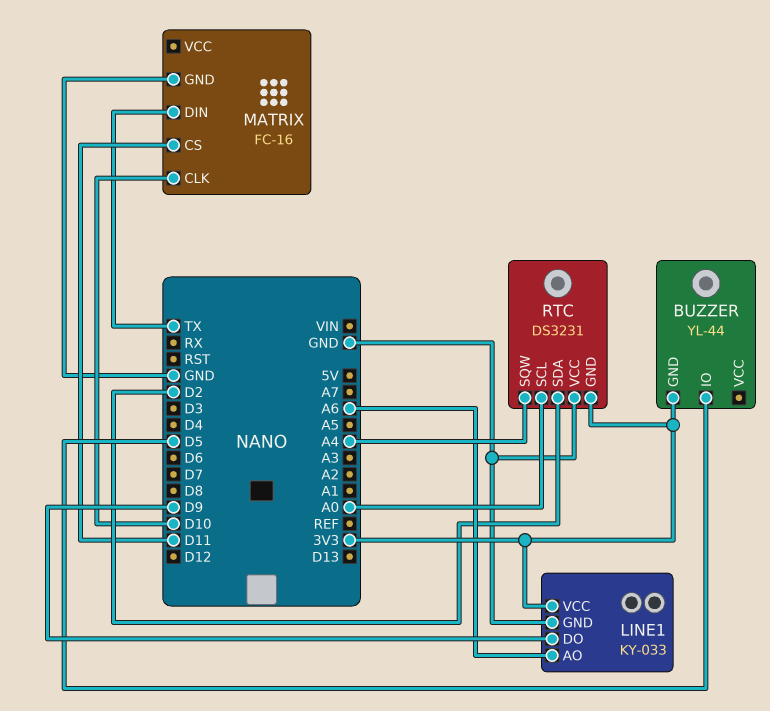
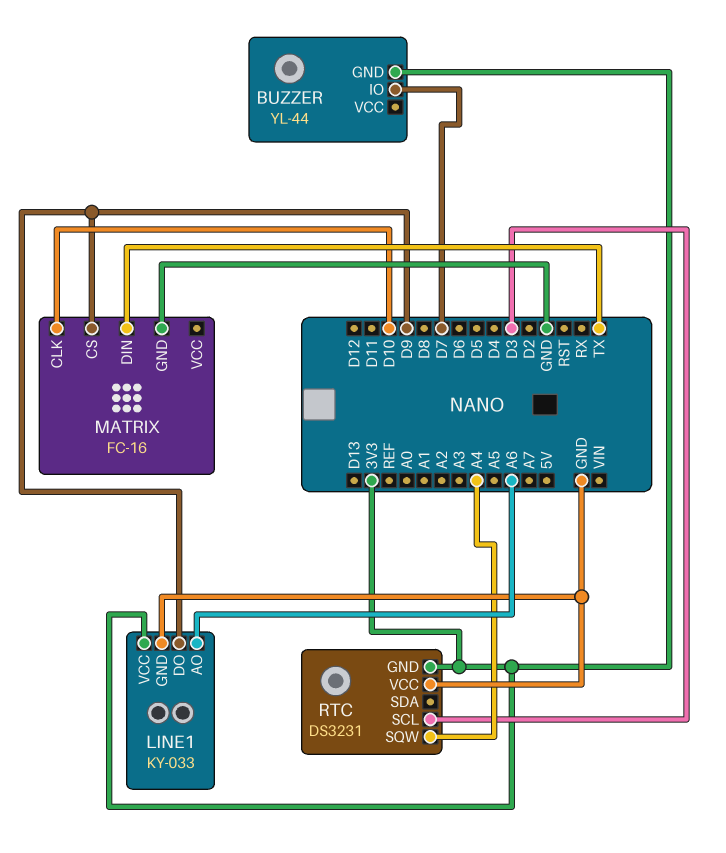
BUZZER pin IO: D5 -> D7
MATRIX pin CS: D11 -> D9
RTC pin SCL: A0 -> D3
RTC pin SDA: D2 -> none

